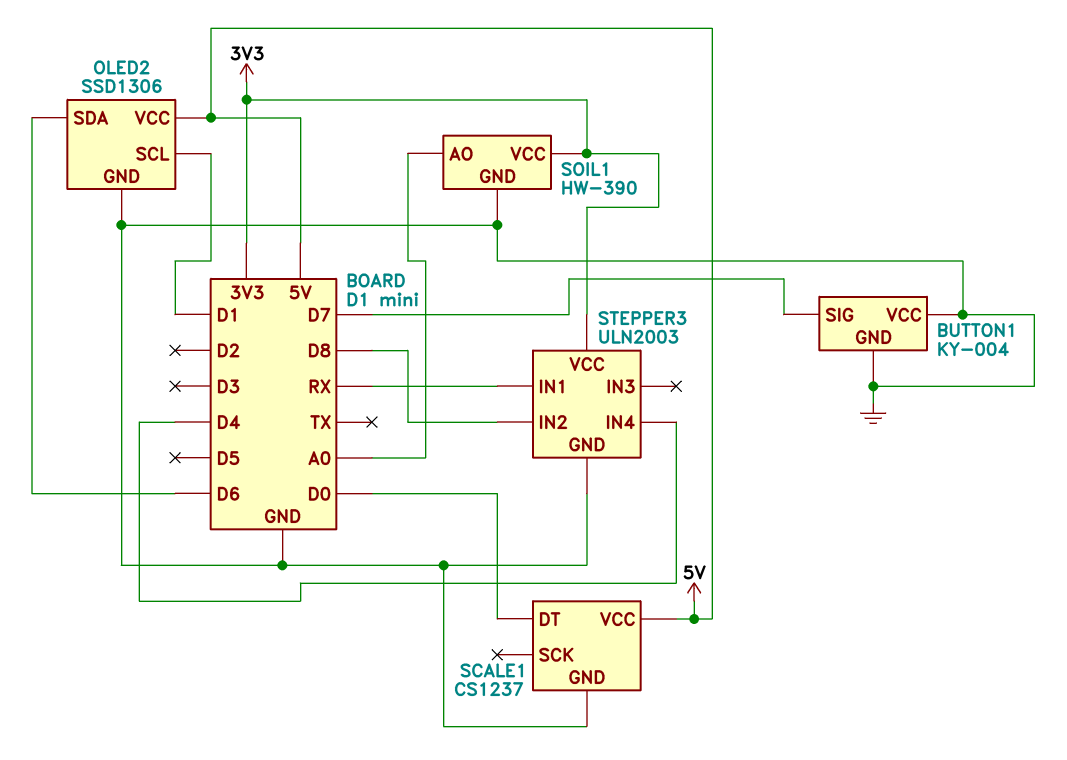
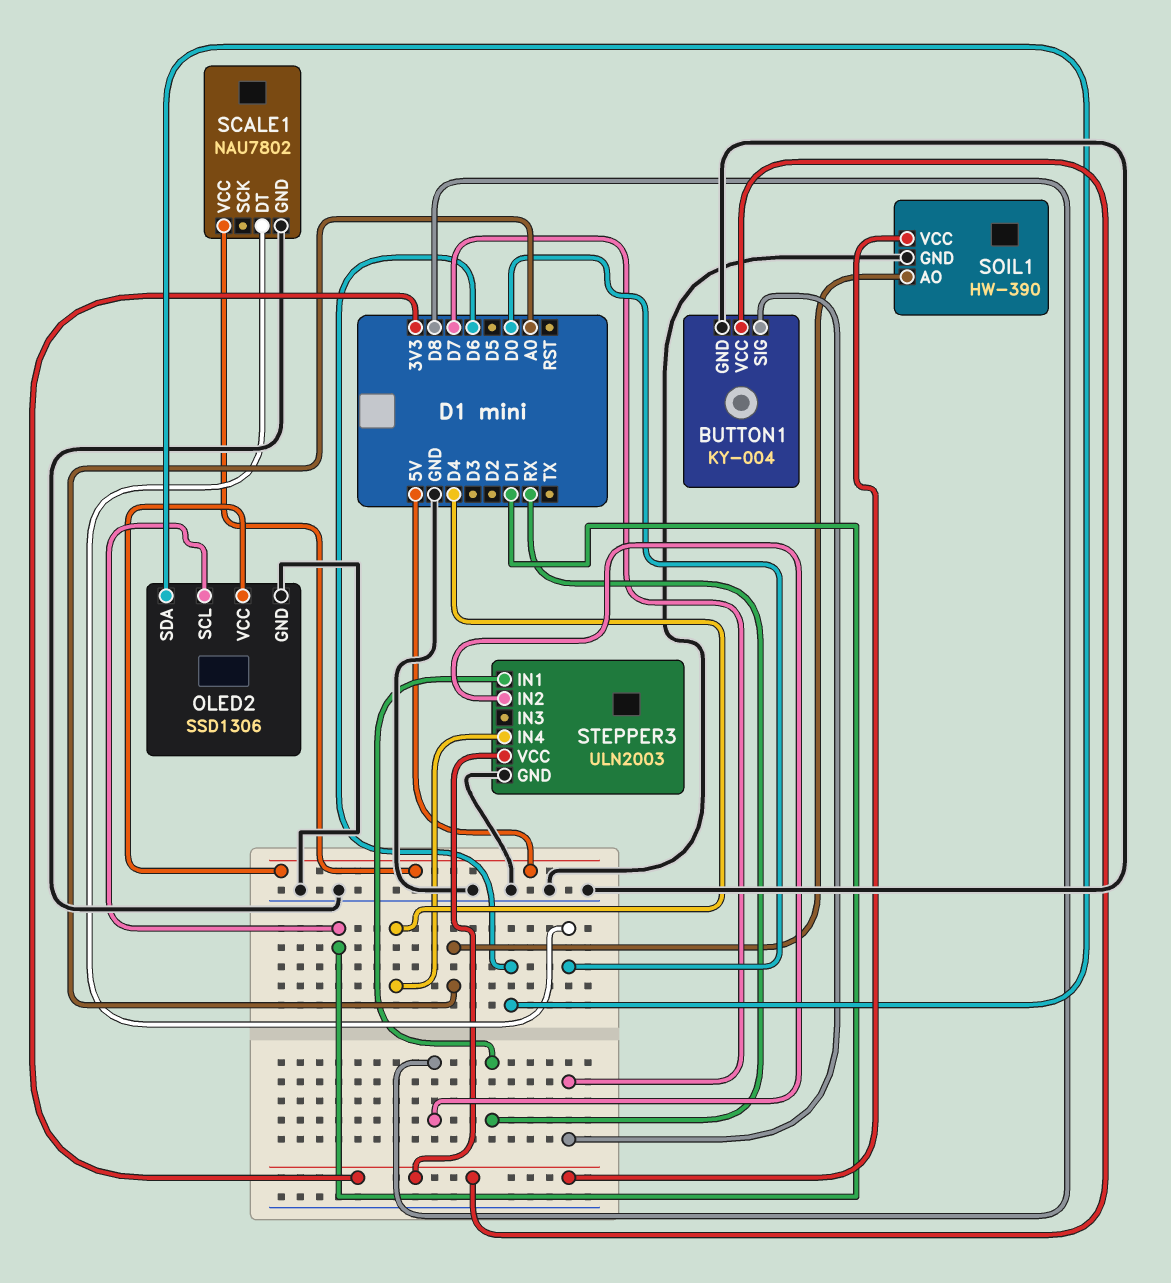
BUTTON1 pin VCC: GND -> 3V3
SCALE1: CS1237 -> NAU7802

